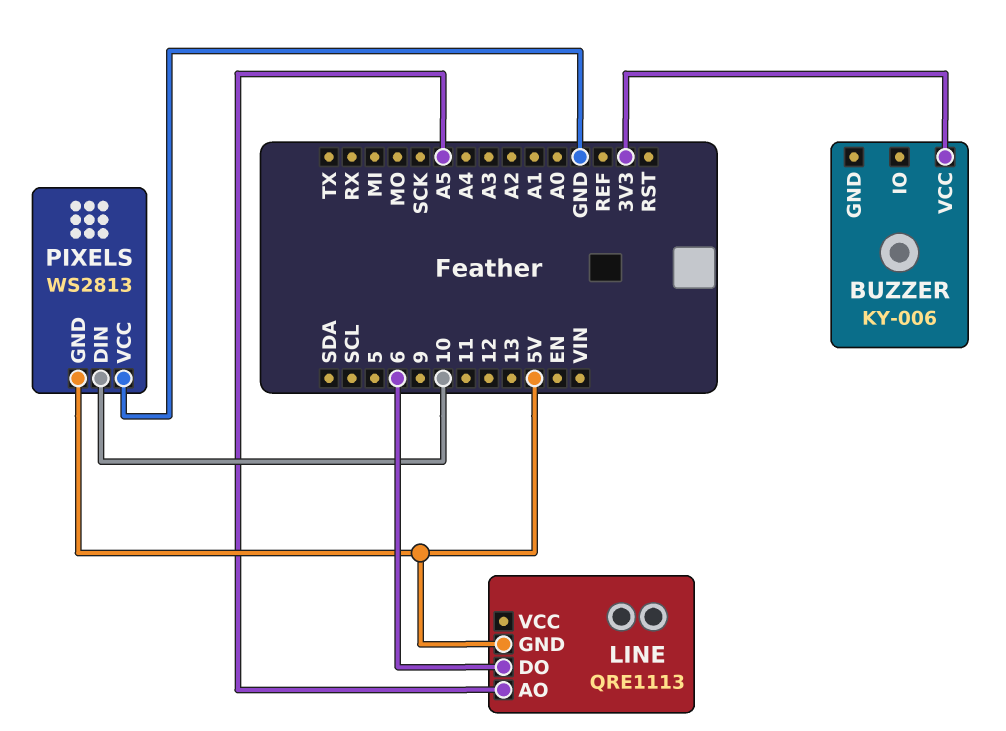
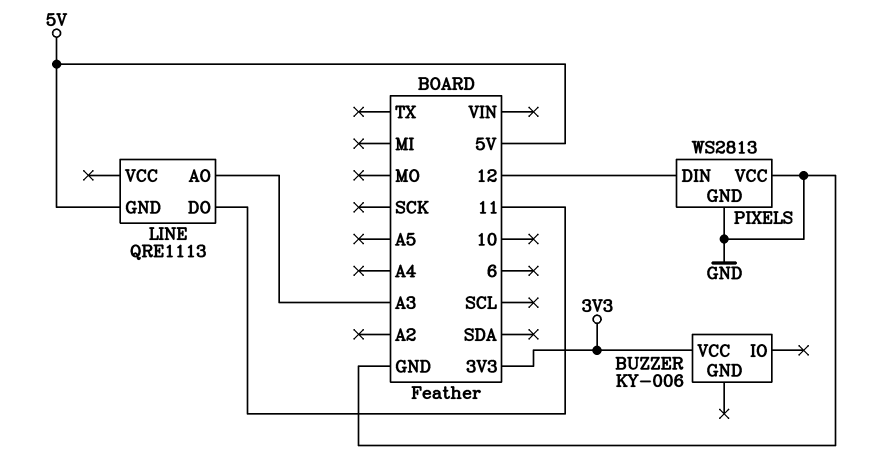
LINE pin AO: A5 -> A3
LINE pin DO: 6 -> 11
PIXELS pin DIN: 10 -> 12
PIXELS pin GND: 5V -> GND

